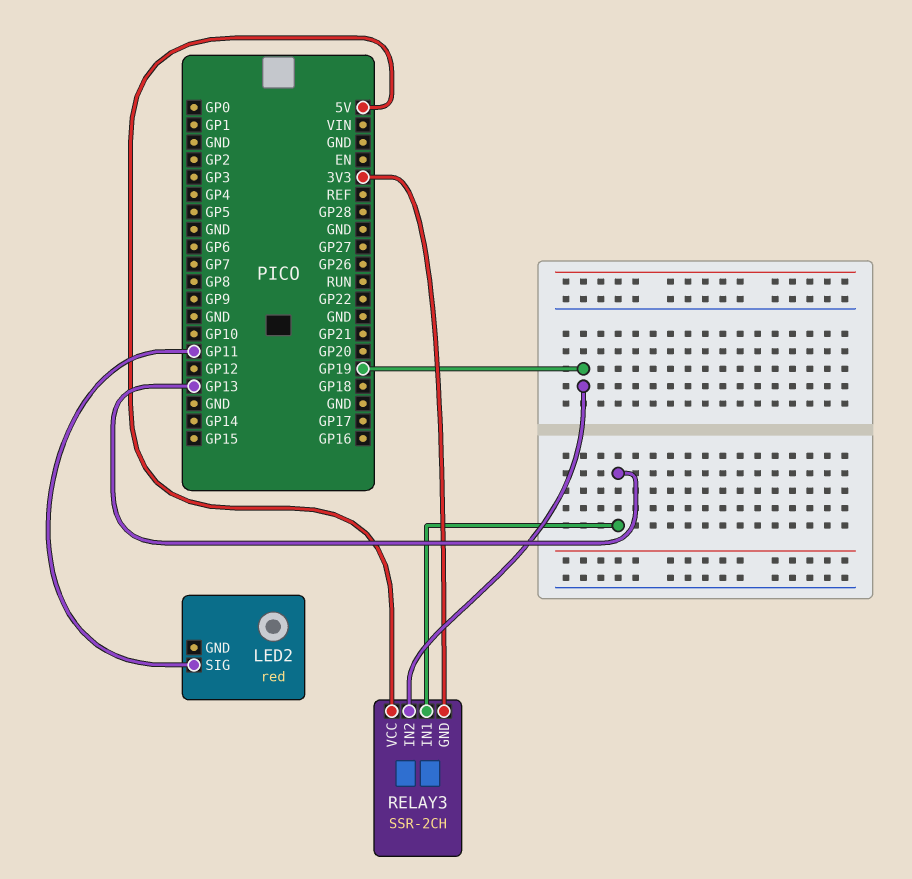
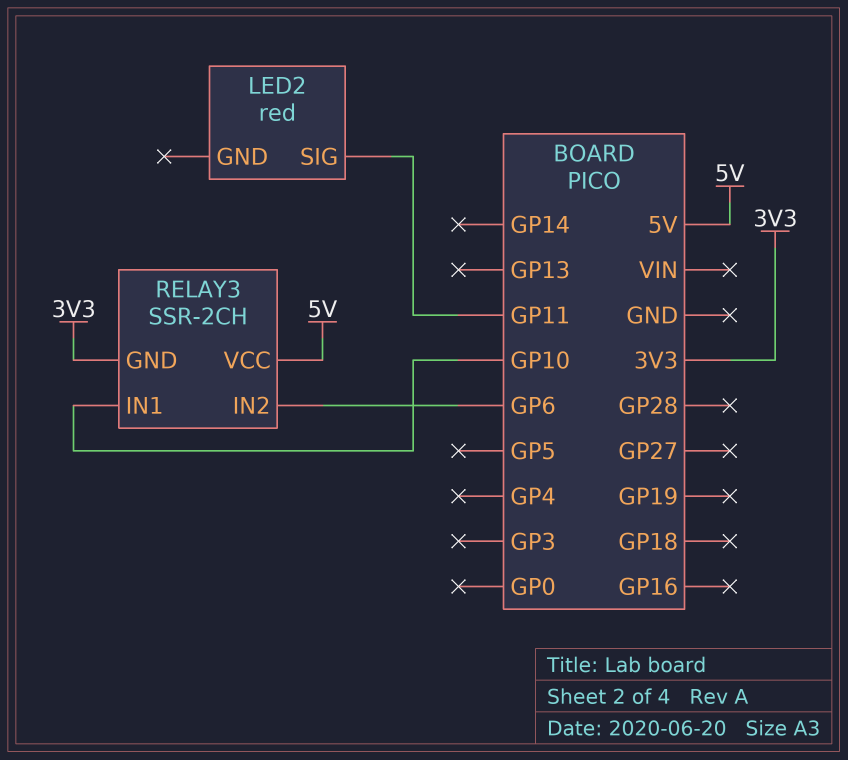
RELAY3 pin IN1: GP13 -> GP10
RELAY3 pin IN2: GP19 -> GP6

